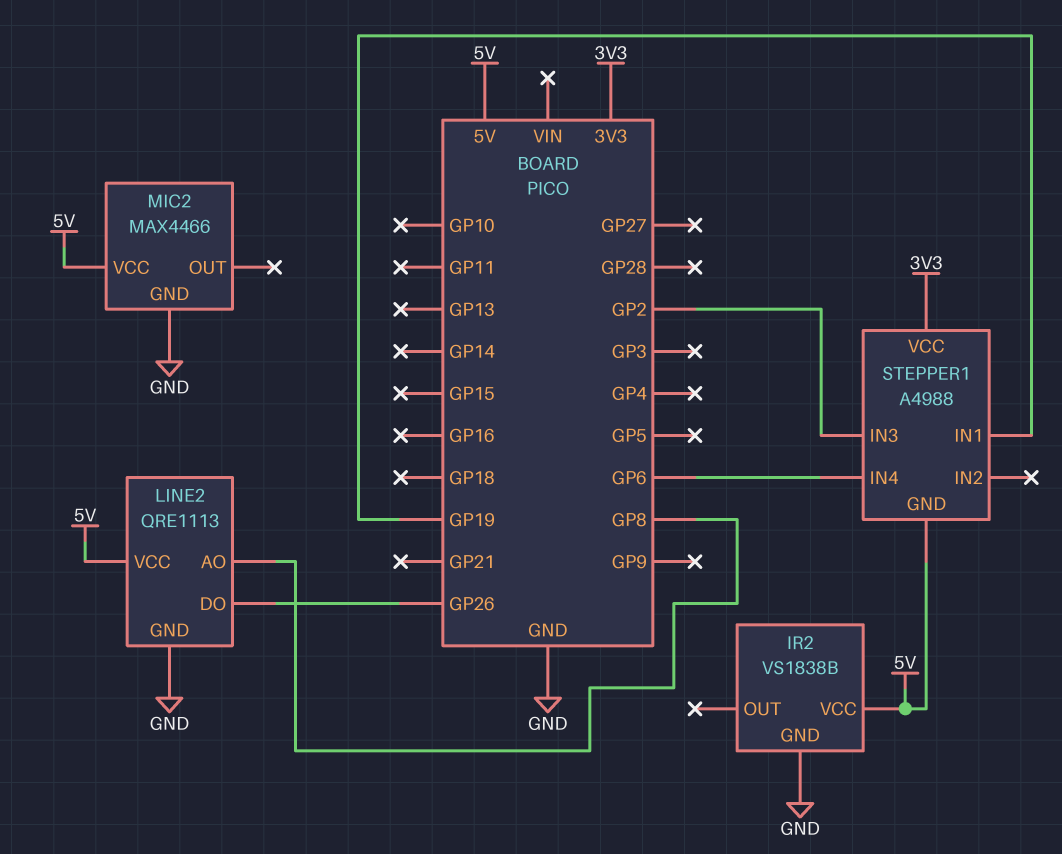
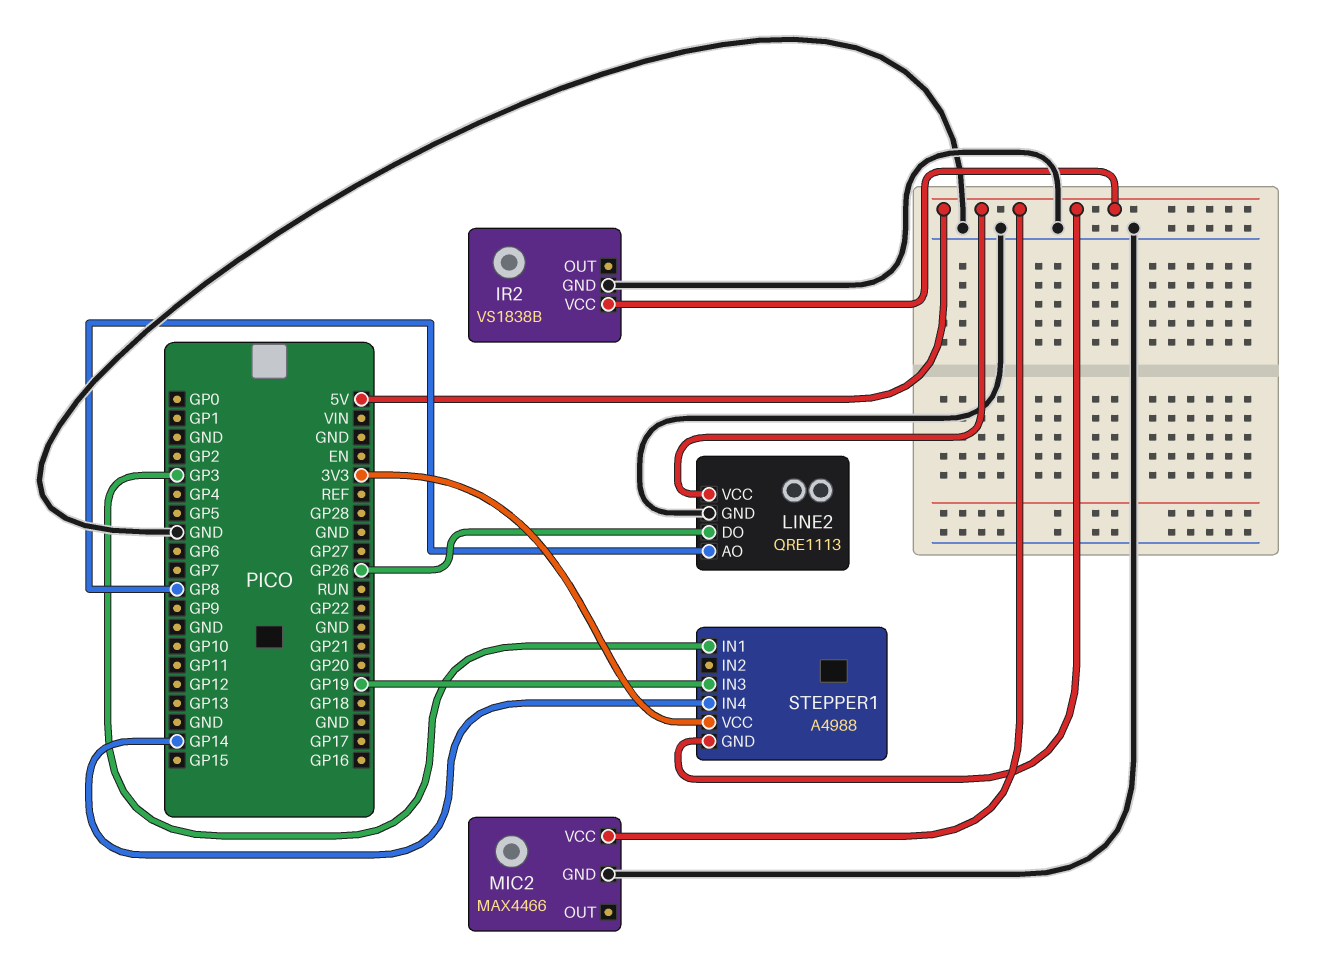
STEPPER1 pin IN1: GP19 -> GP3
STEPPER1 pin IN3: GP2 -> GP19
STEPPER1 pin IN4: GP6 -> GP14

